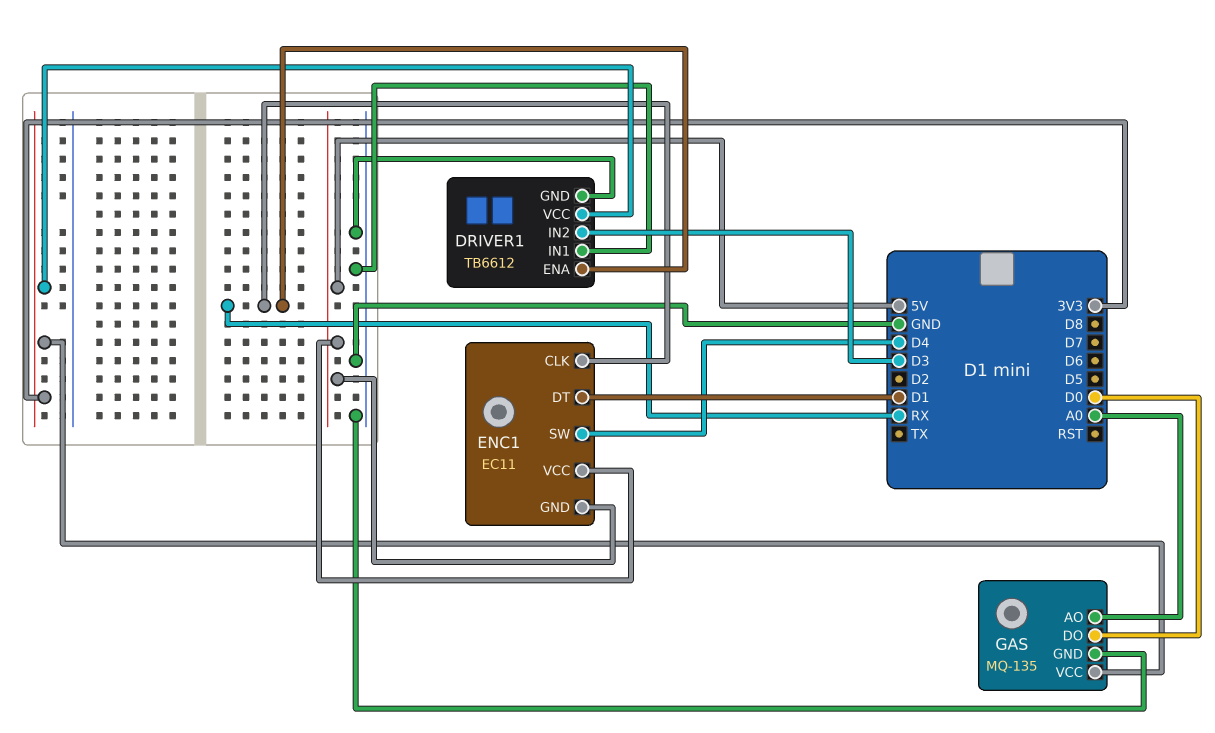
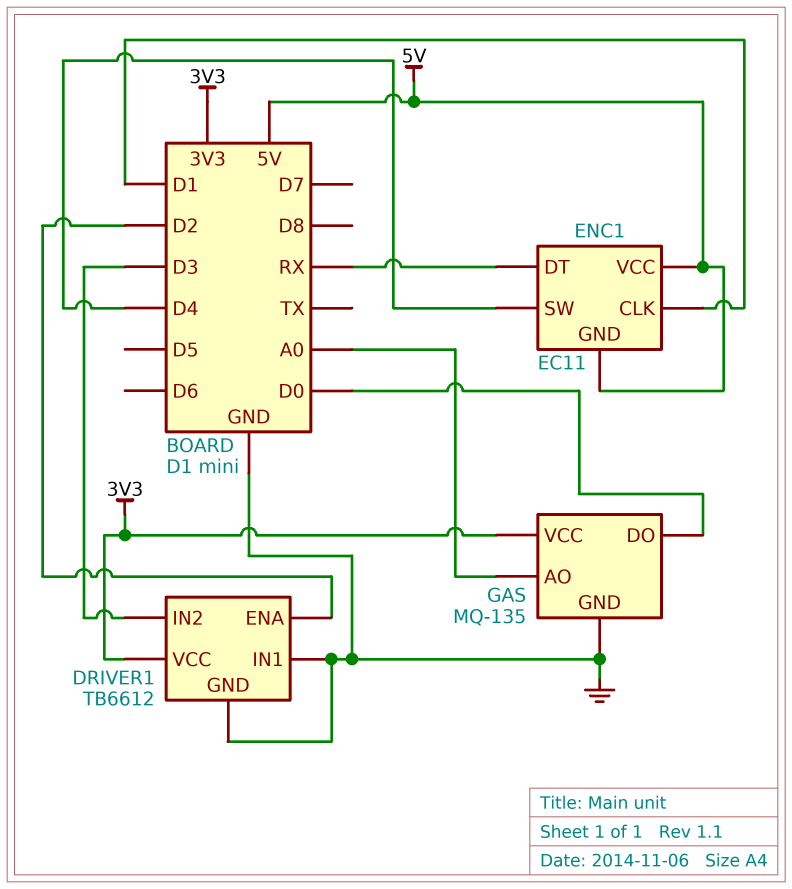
DRIVER1 pin ENA: RX -> D2
ENC1 pin CLK: RX -> D1
ENC1 pin DT: D1 -> RX

